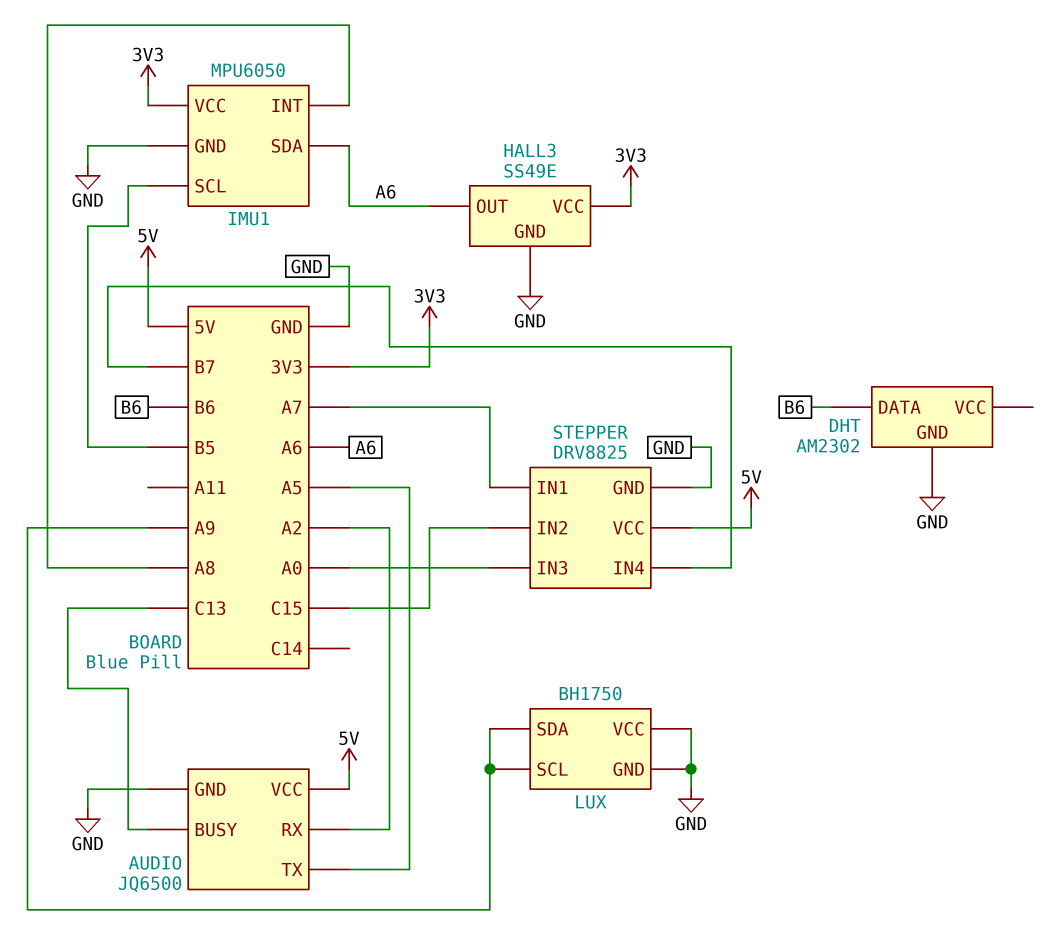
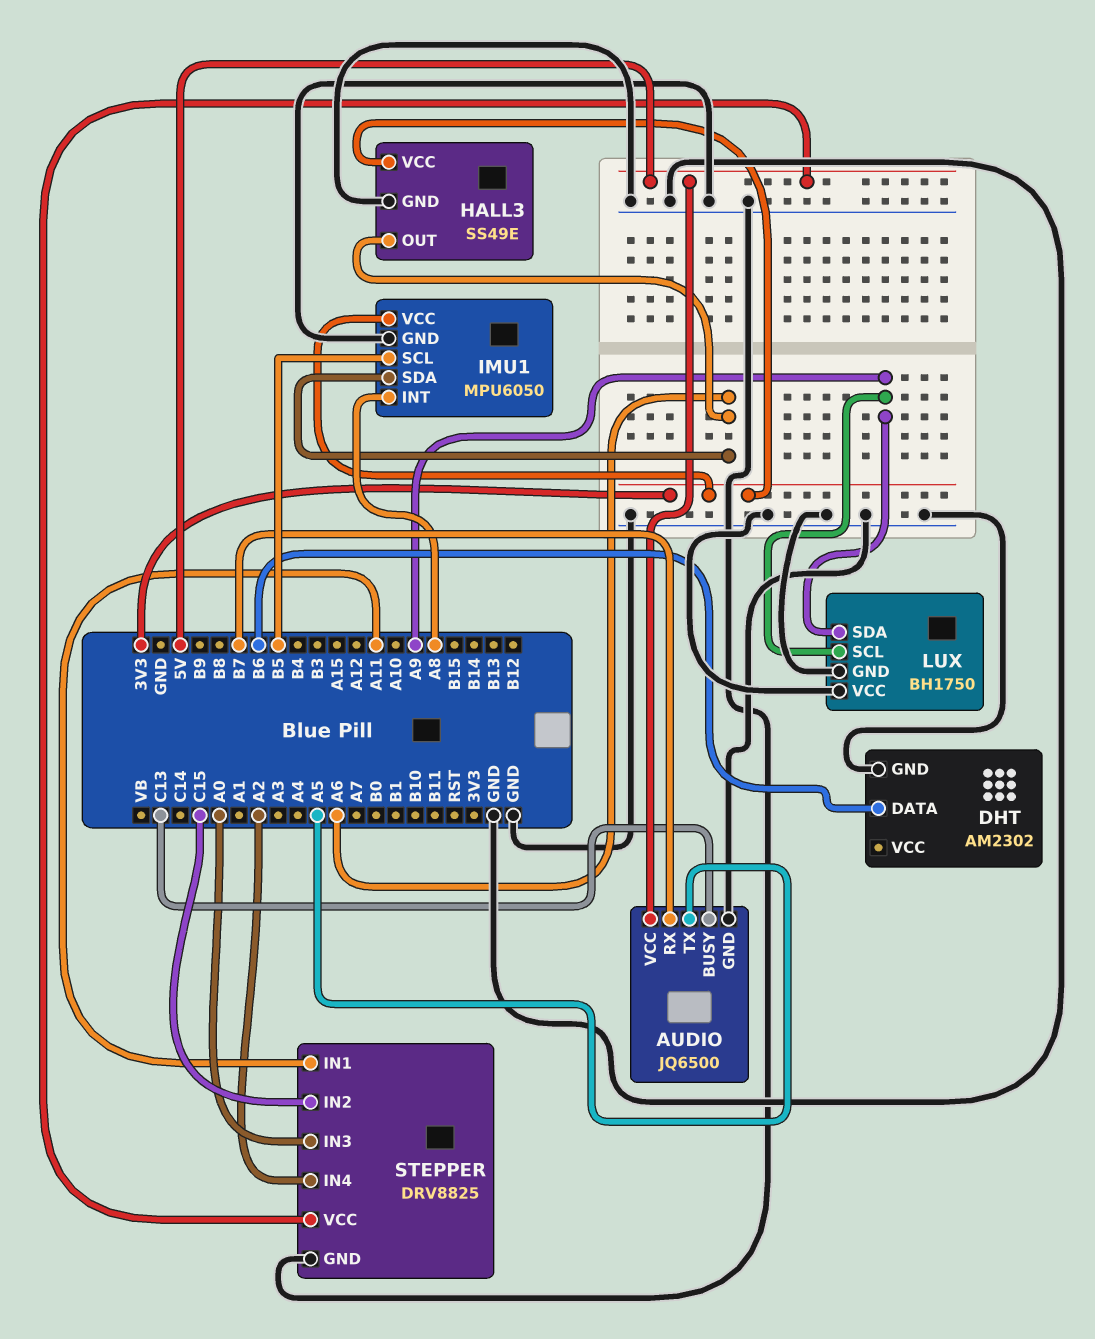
AUDIO pin RX: A2 -> B7
STEPPER pin IN1: A7 -> A11
STEPPER pin IN4: B7 -> A2

